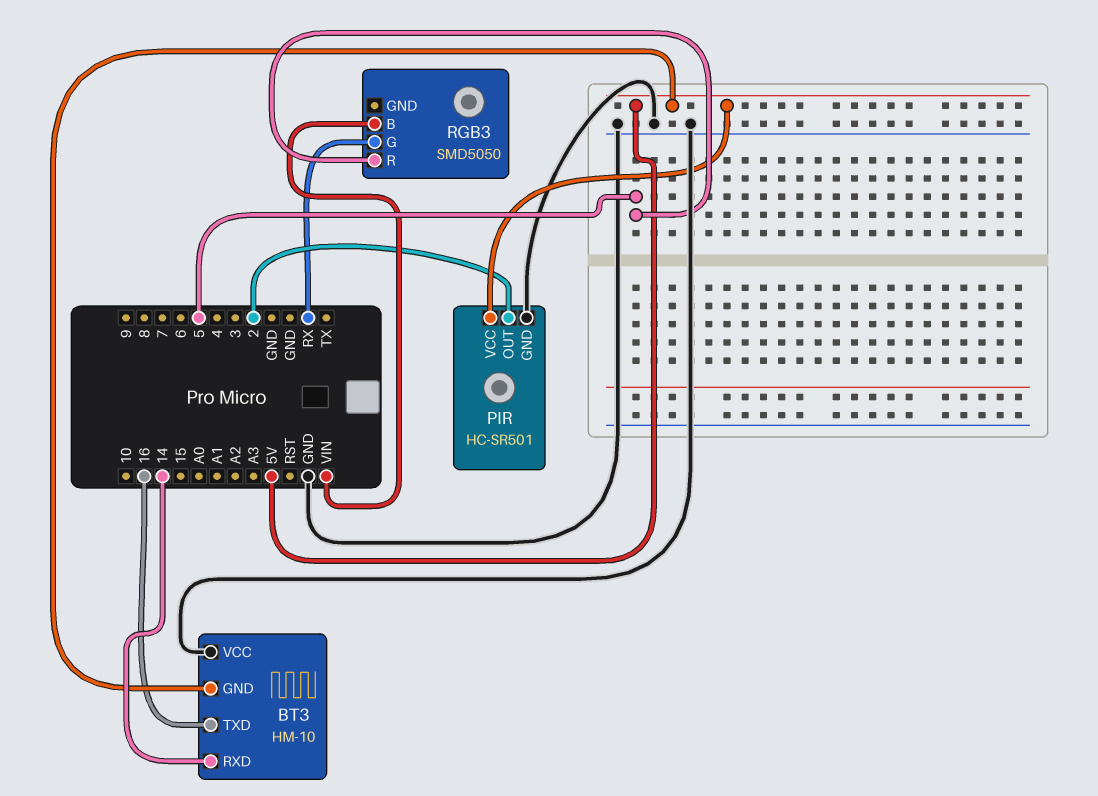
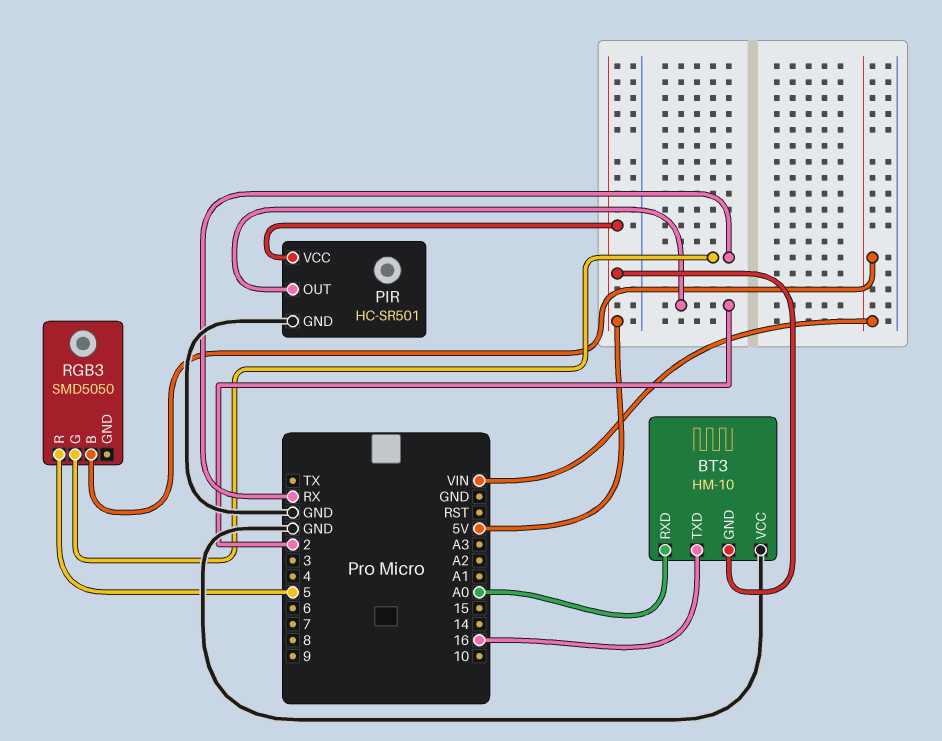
BT3 pin RXD: 14 -> A0

